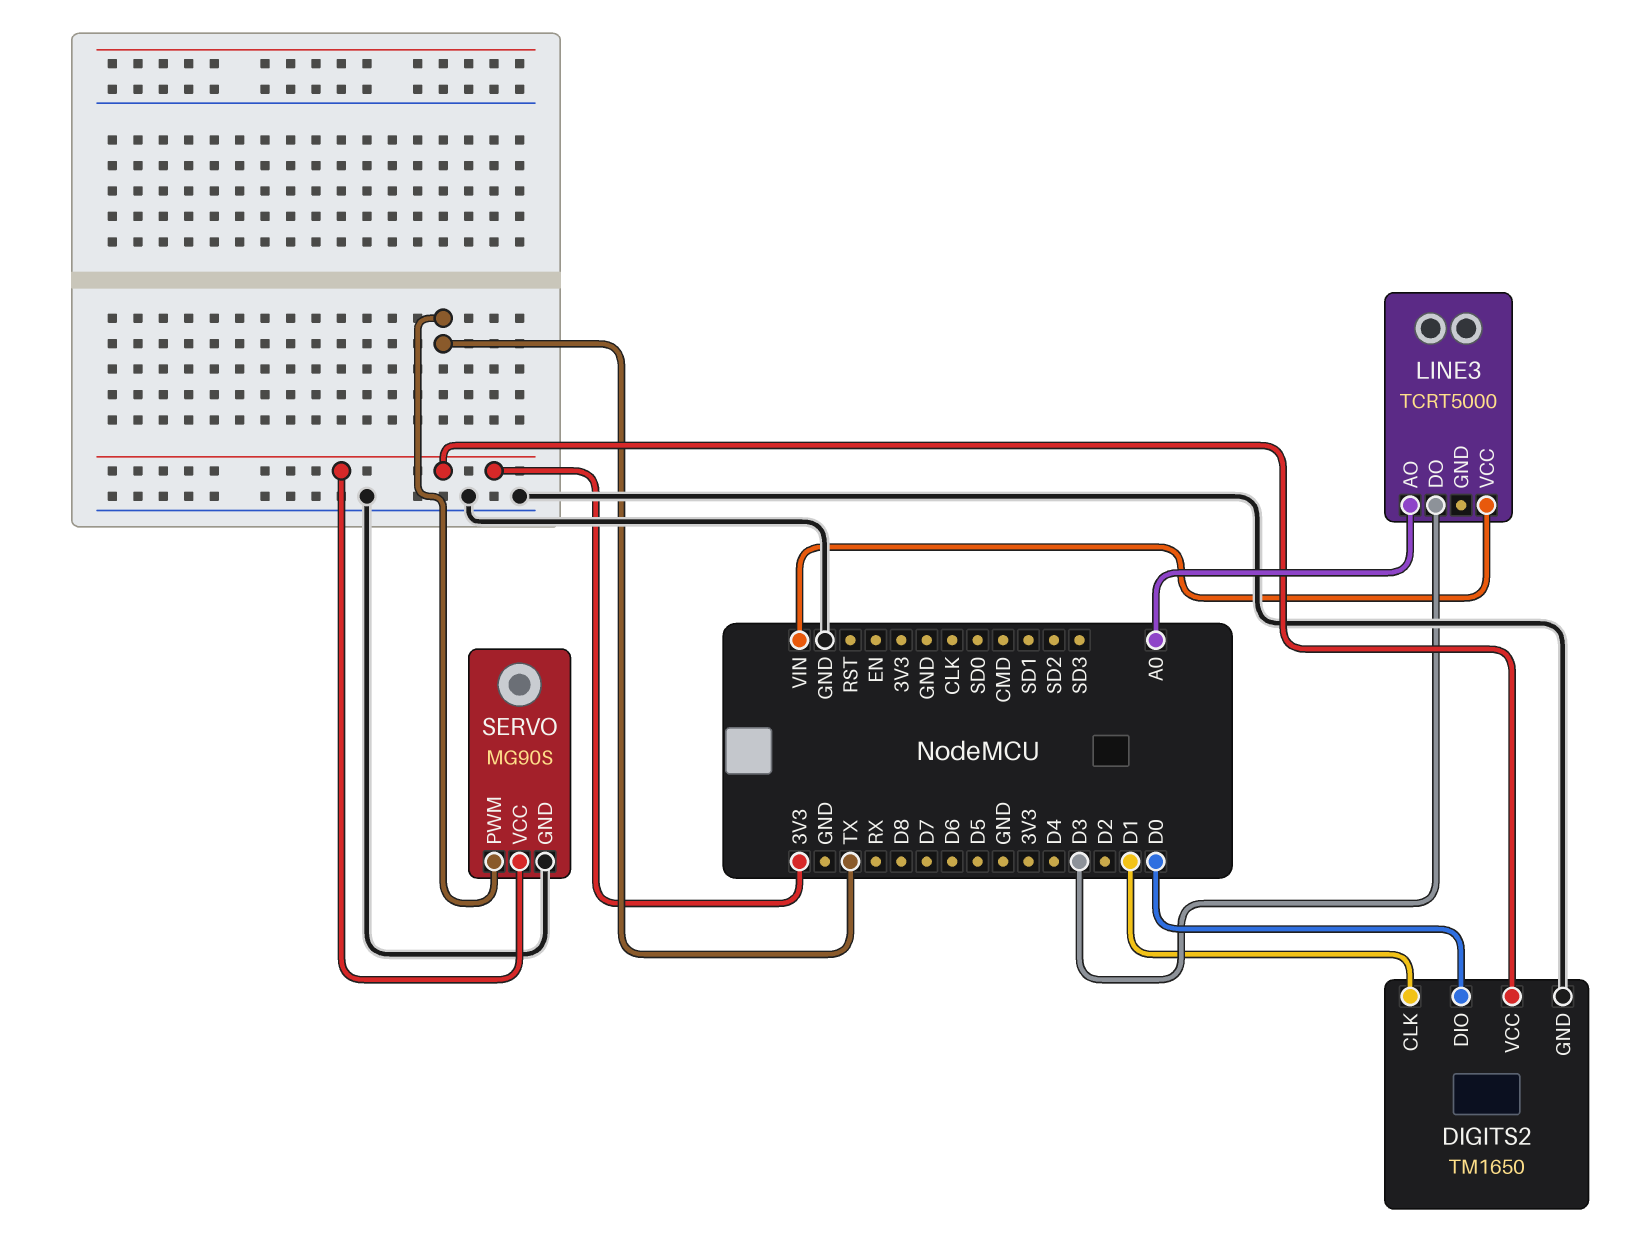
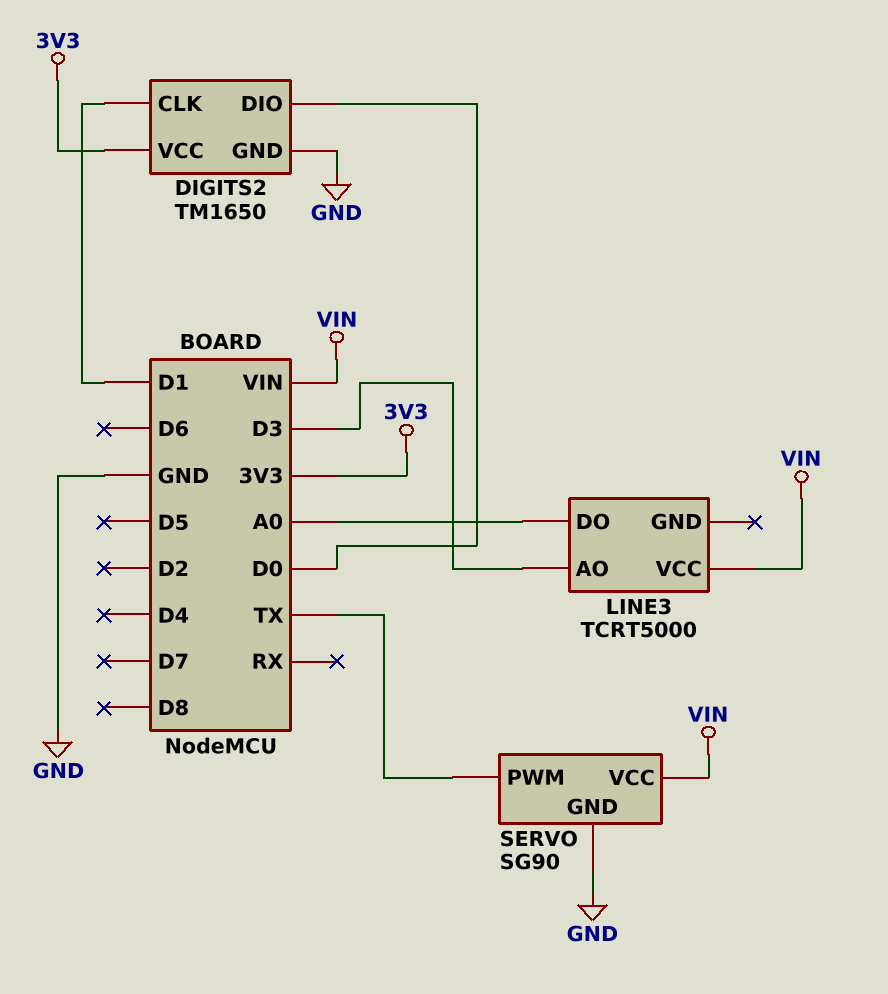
LINE3 pin AO: A0 -> D3
LINE3 pin DO: D3 -> A0
SERVO: MG90S -> SG90
SERVO pin VCC: 3V3 -> VIN

